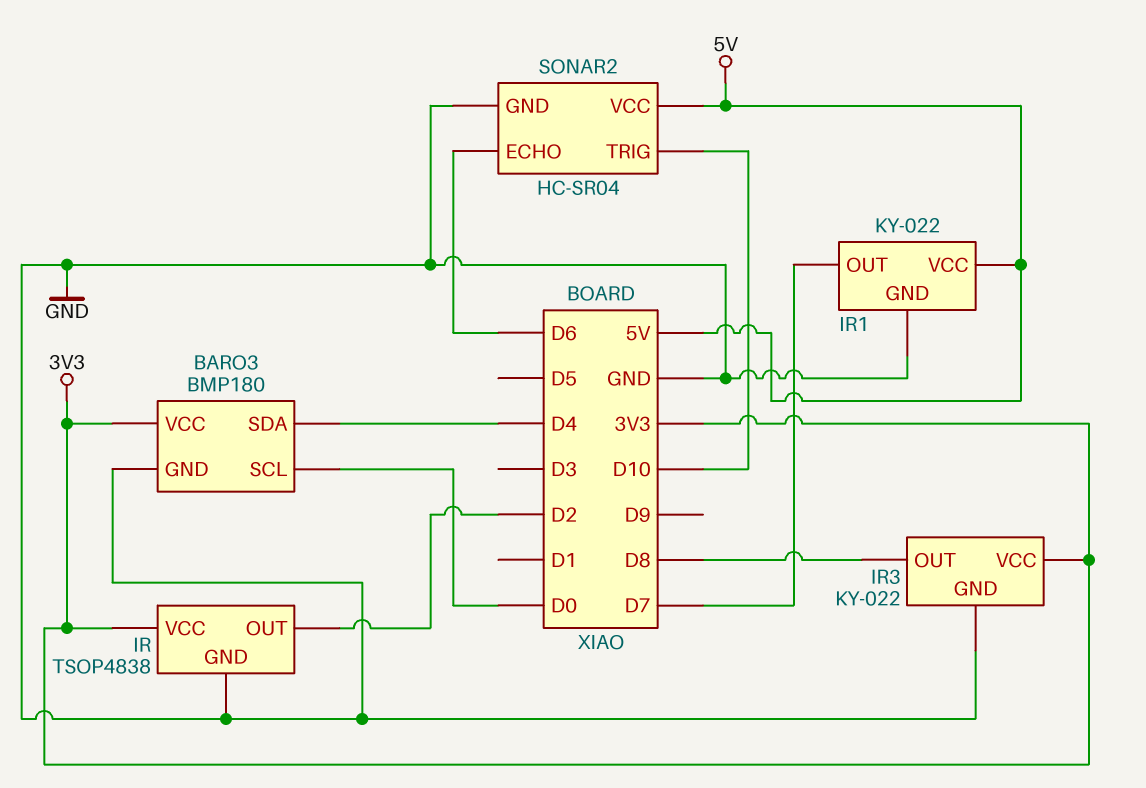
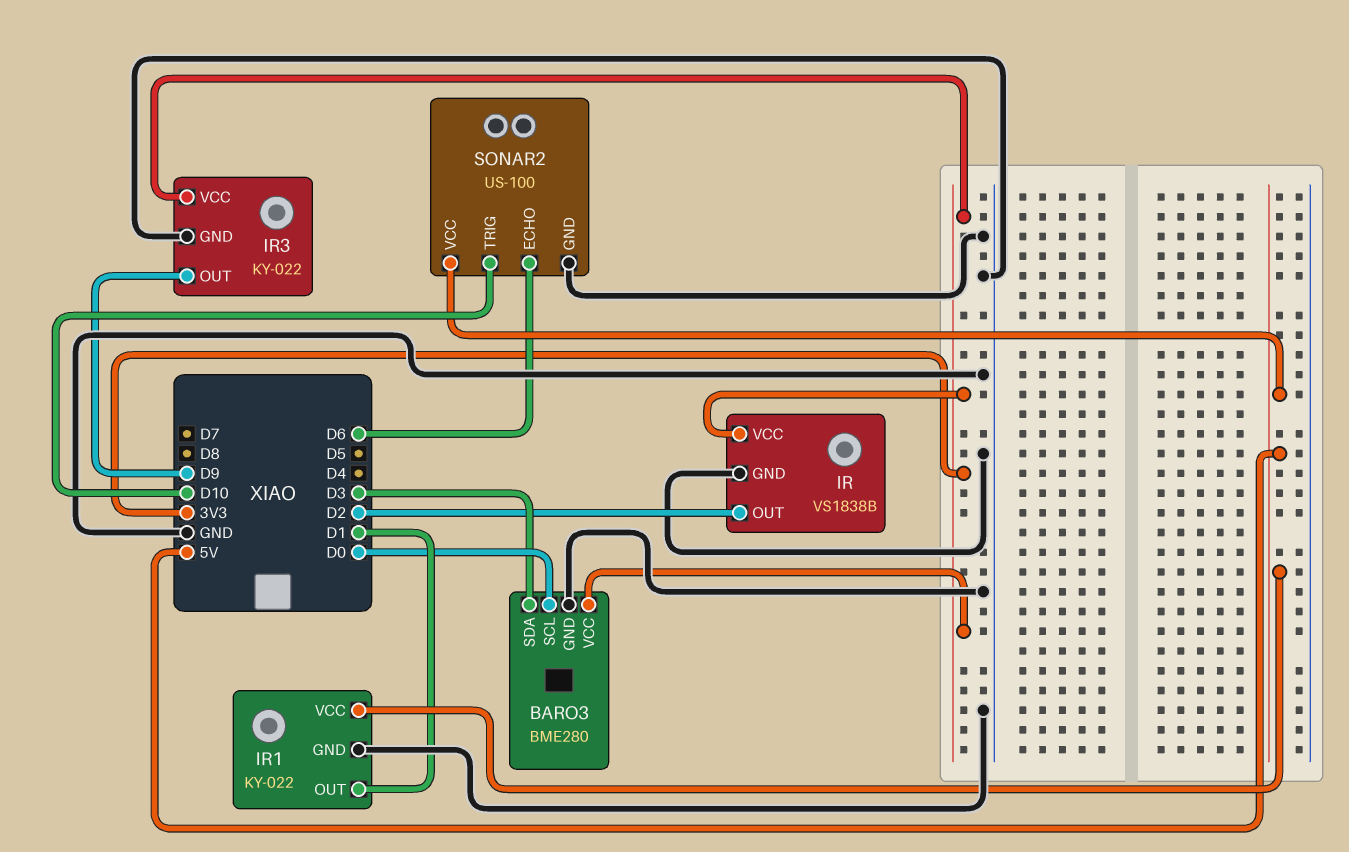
BARO3: BMP180 -> BME280
BARO3 pin SDA: D4 -> D3
IR: TSOP4838 -> VS1838B
IR1 pin OUT: D7 -> D1
IR3 pin OUT: D8 -> D9
SONAR2: HC-SR04 -> US-100

